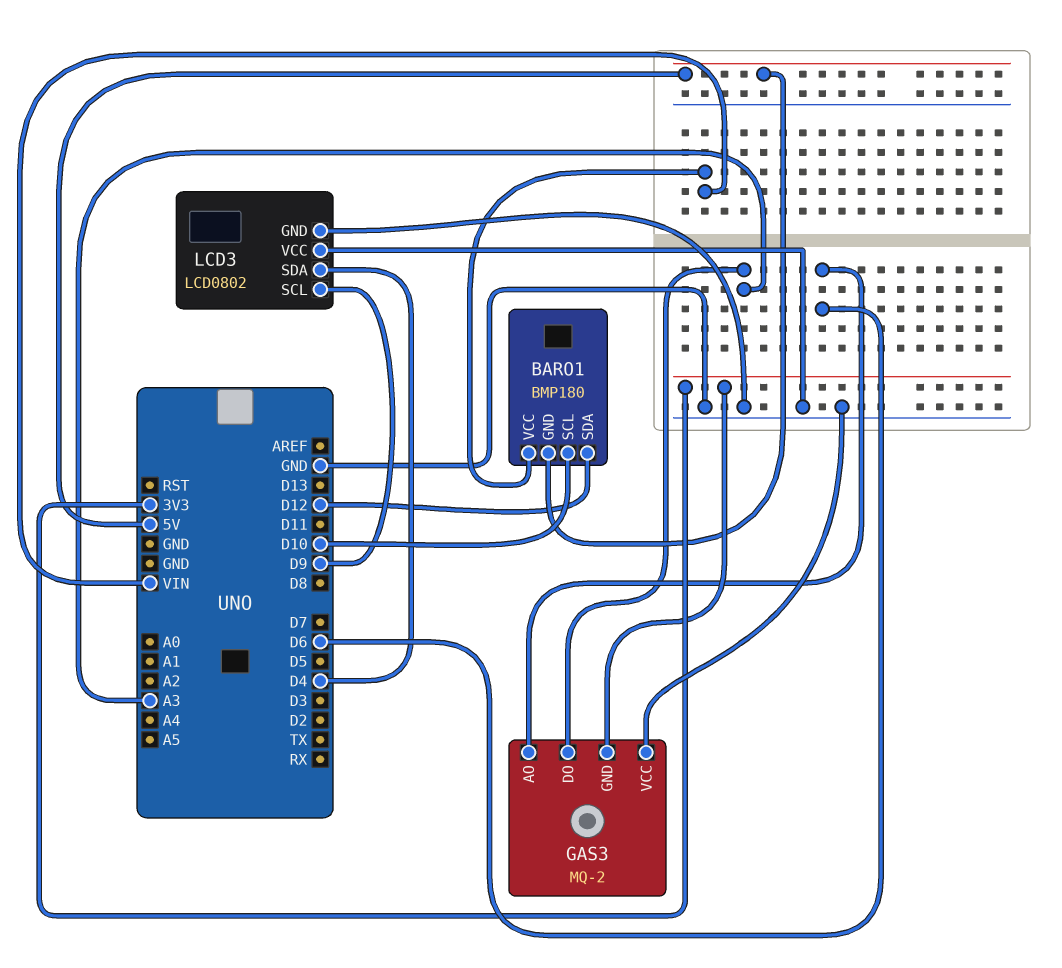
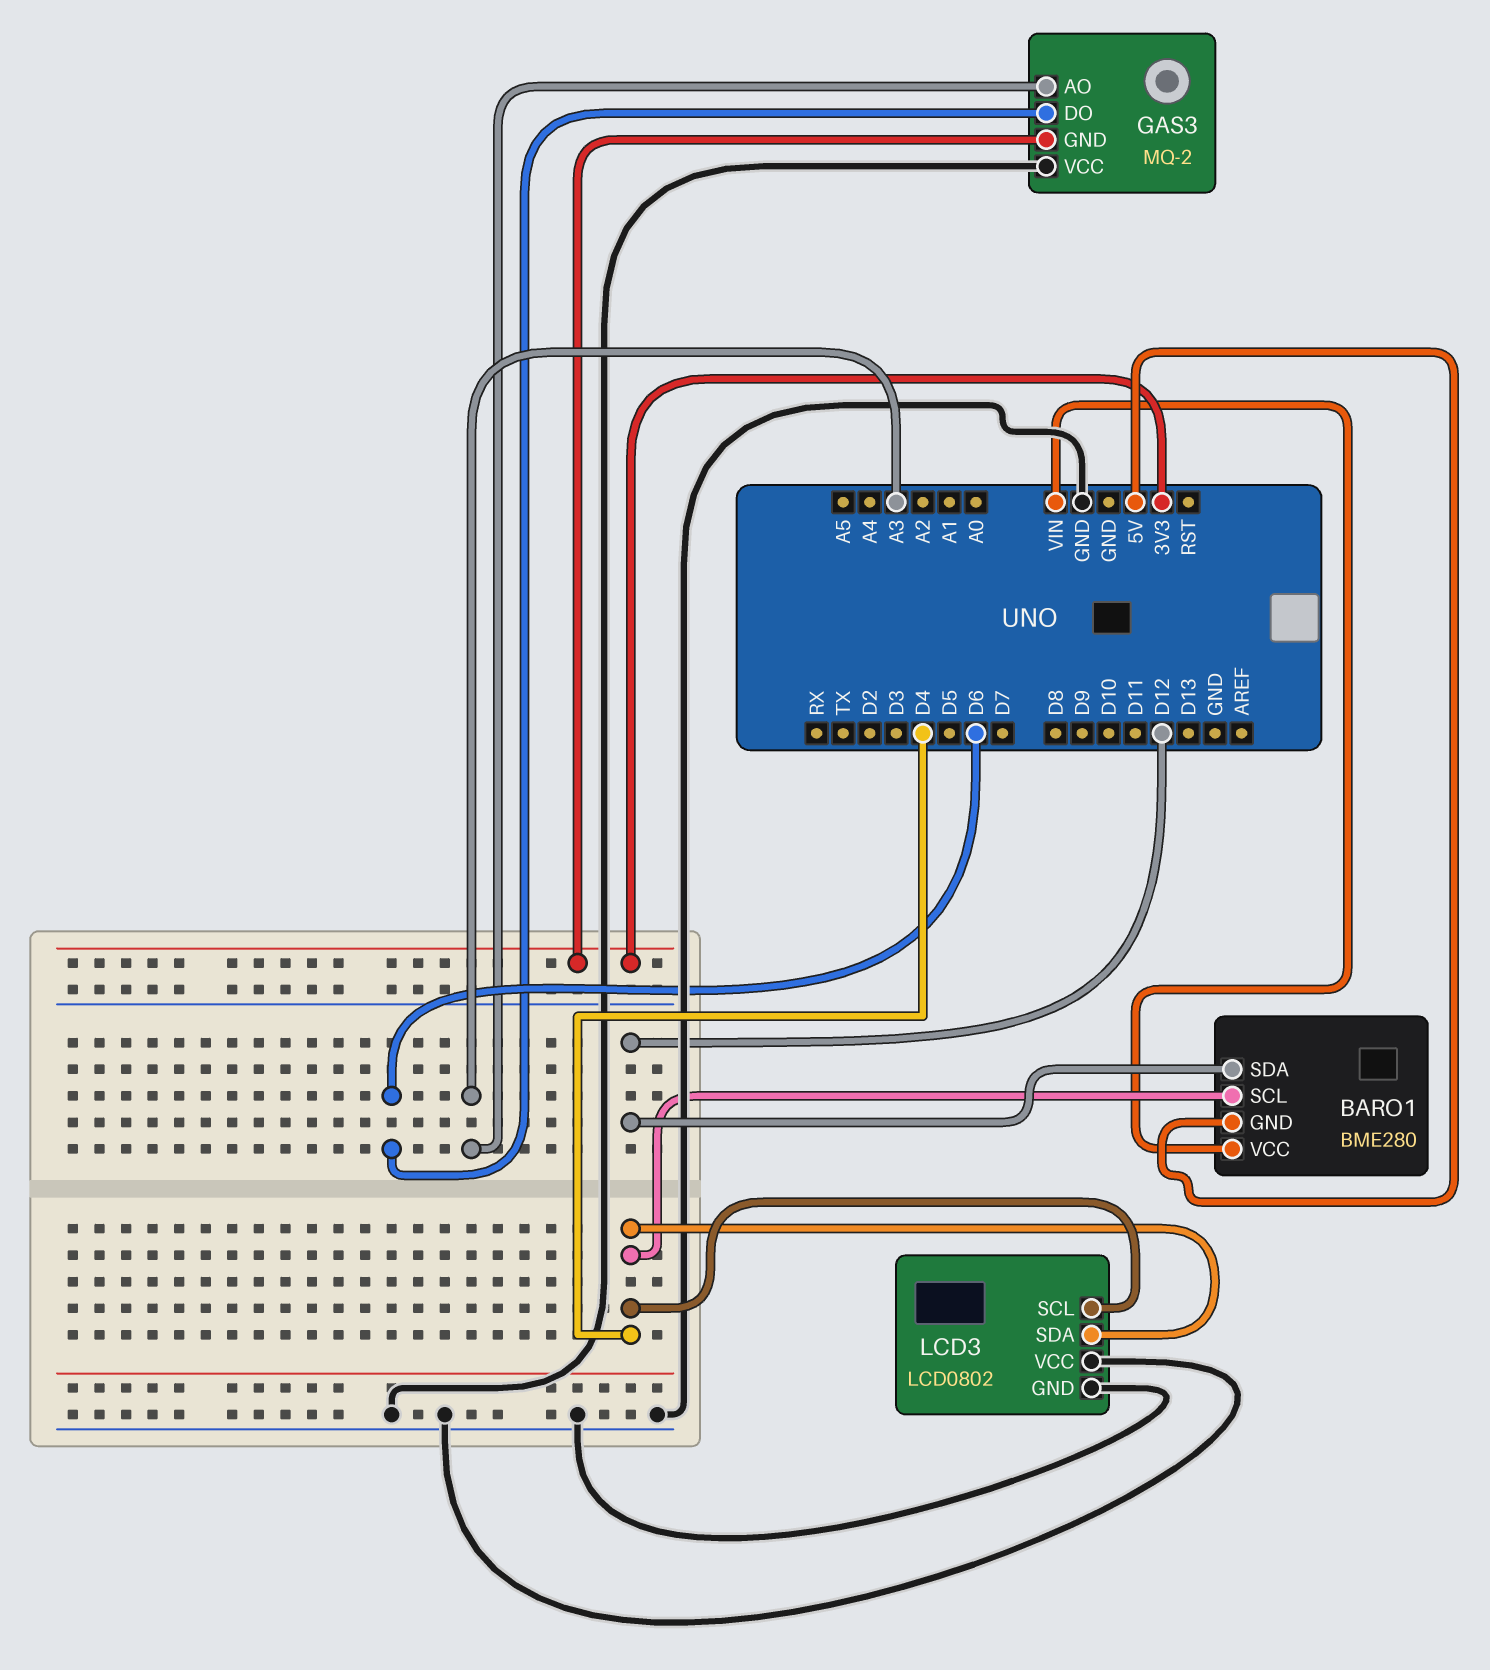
BARO1: BMP180 -> BME280
BARO1 pin SCL: D10 -> D4
GAS3 pin AO: D6 -> A3
GAS3 pin DO: A3 -> D6
LCD3 pin SCL: D9 -> D4

